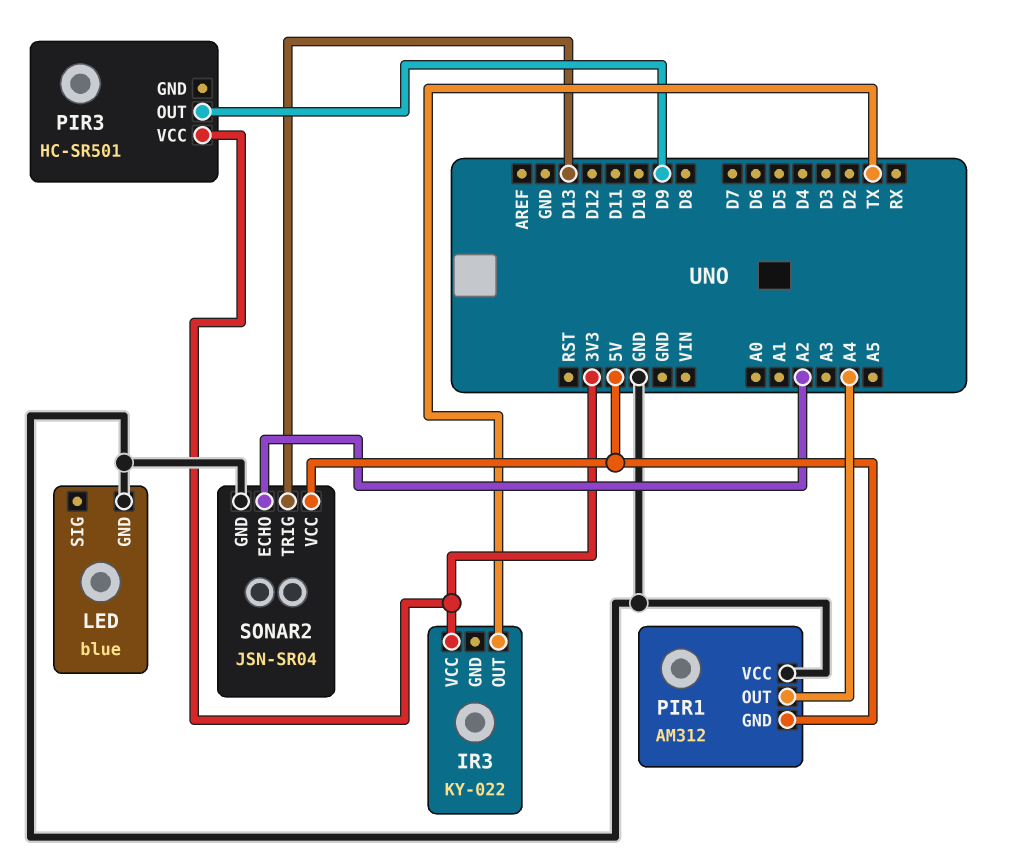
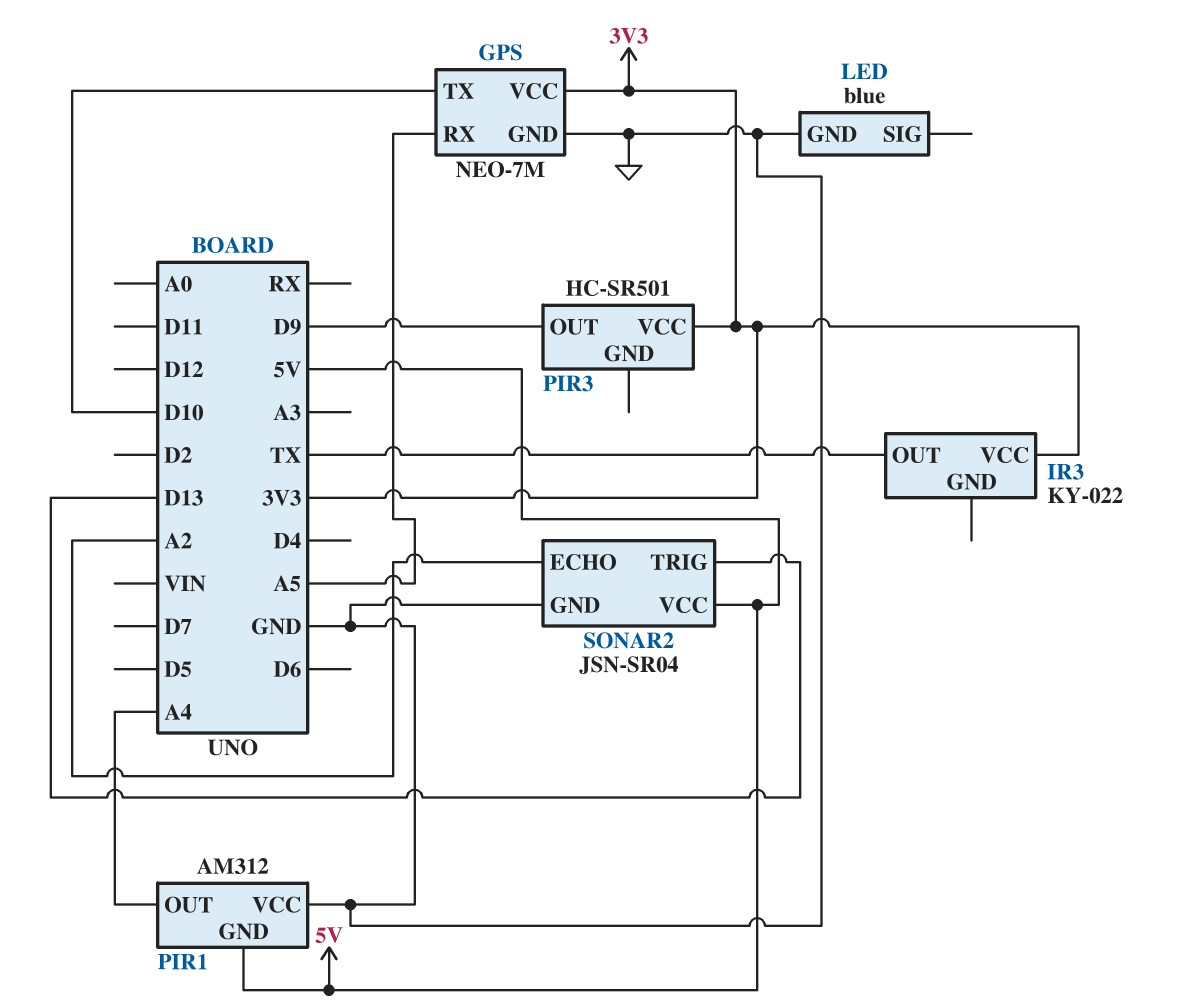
GPS: none -> NEO-7M
GPS pin GND: none -> GND
GPS pin RX: none -> A5
GPS pin TX: none -> D10
GPS pin VCC: none -> 3V3

